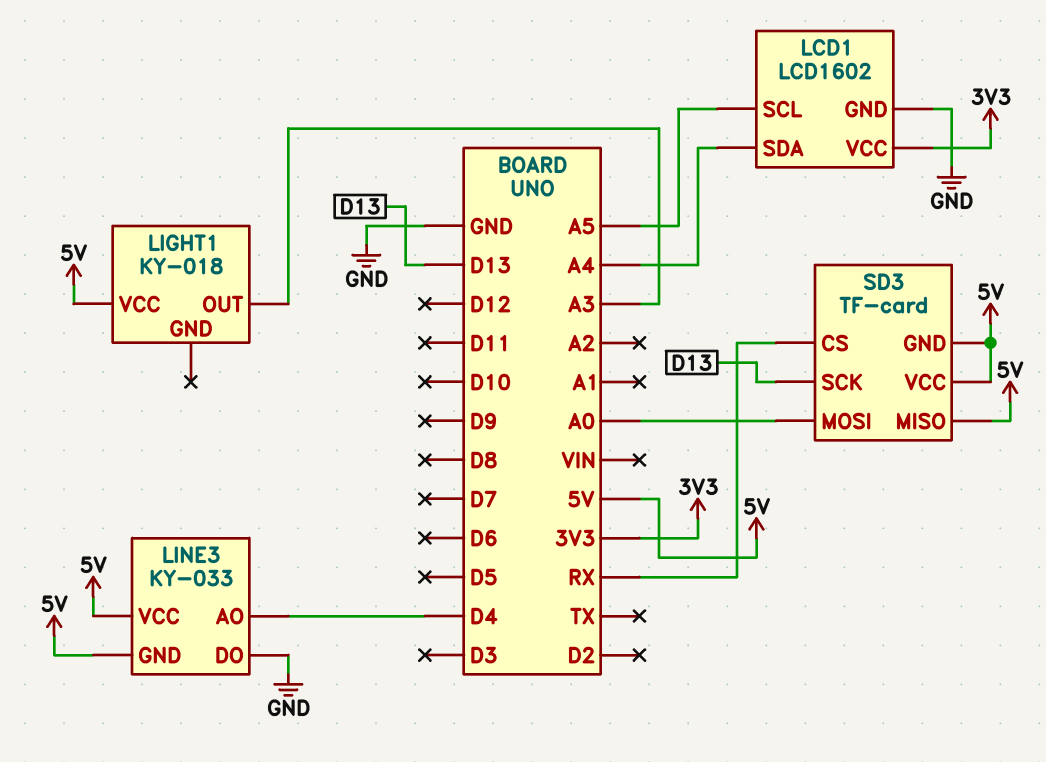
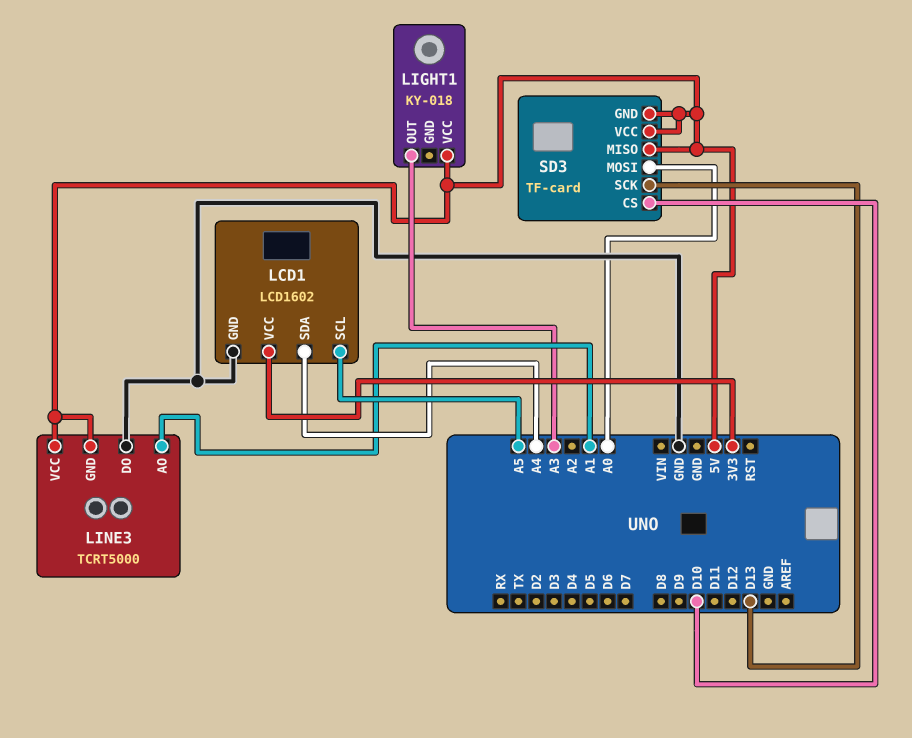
LINE3: KY-033 -> TCRT5000
LINE3 pin AO: D4 -> A1
SD3 pin CS: RX -> D10

